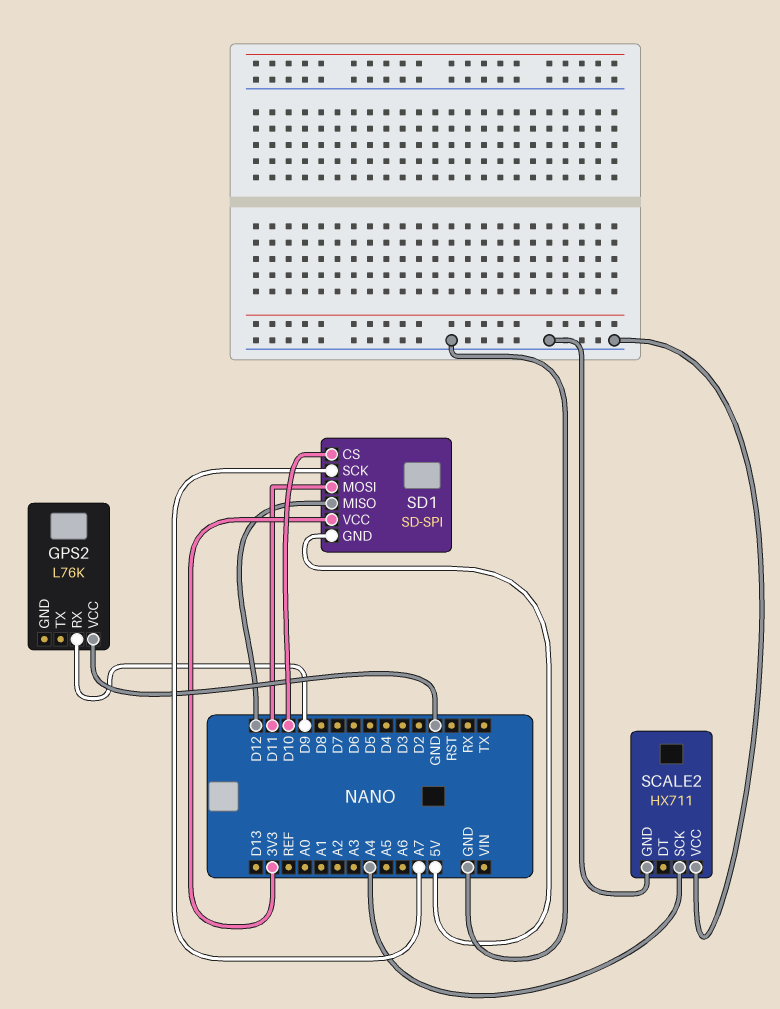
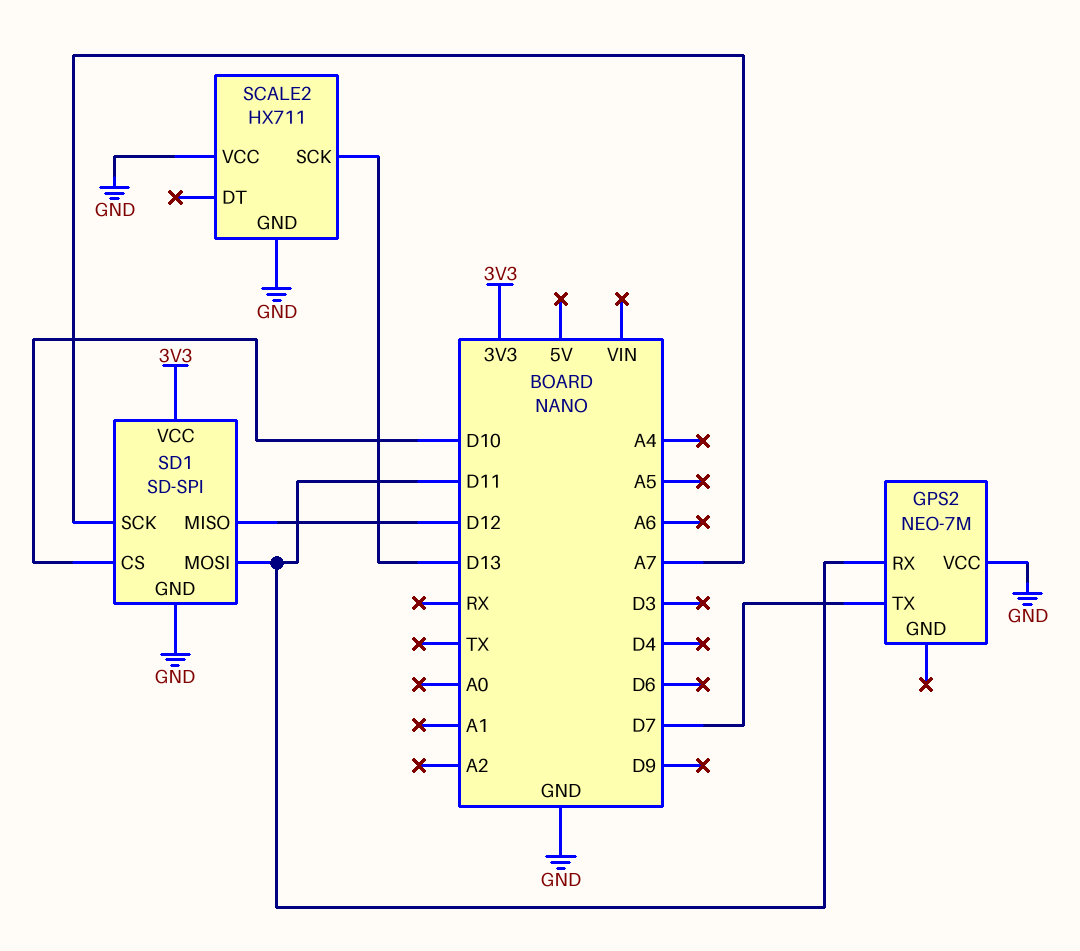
GPS2: L76K -> NEO-7M
GPS2 pin RX: D9 -> D11
GPS2 pin TX: none -> D7
SCALE2 pin SCK: A4 -> D13
SD1 pin GND: 5V -> GND

